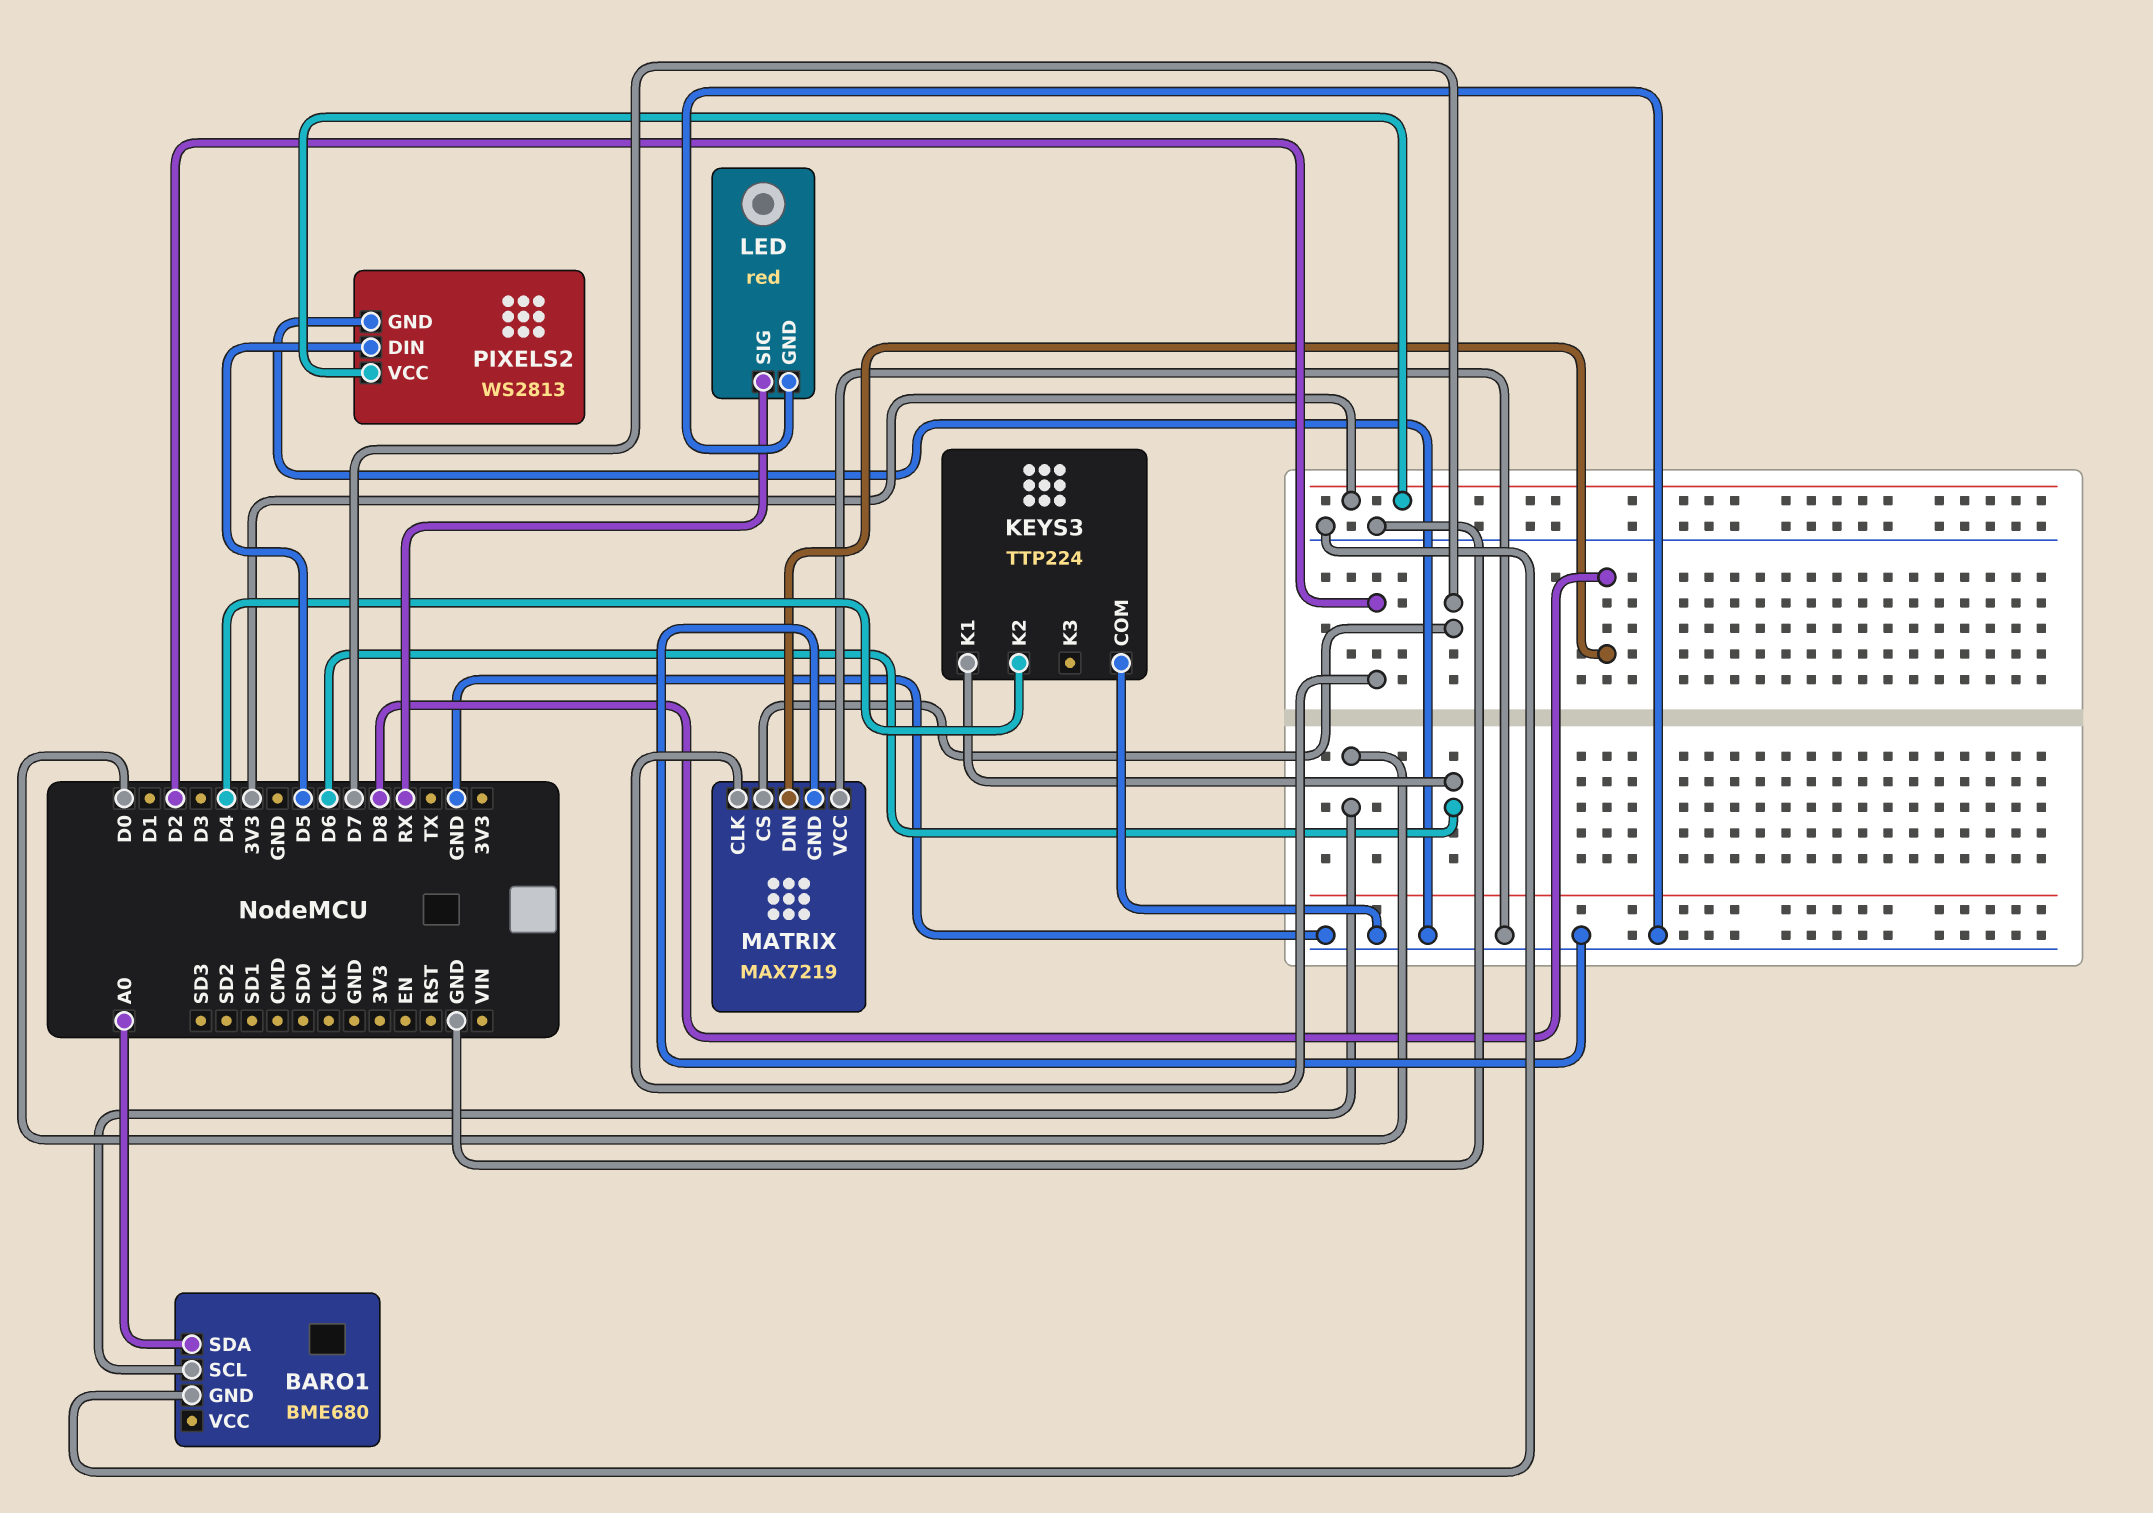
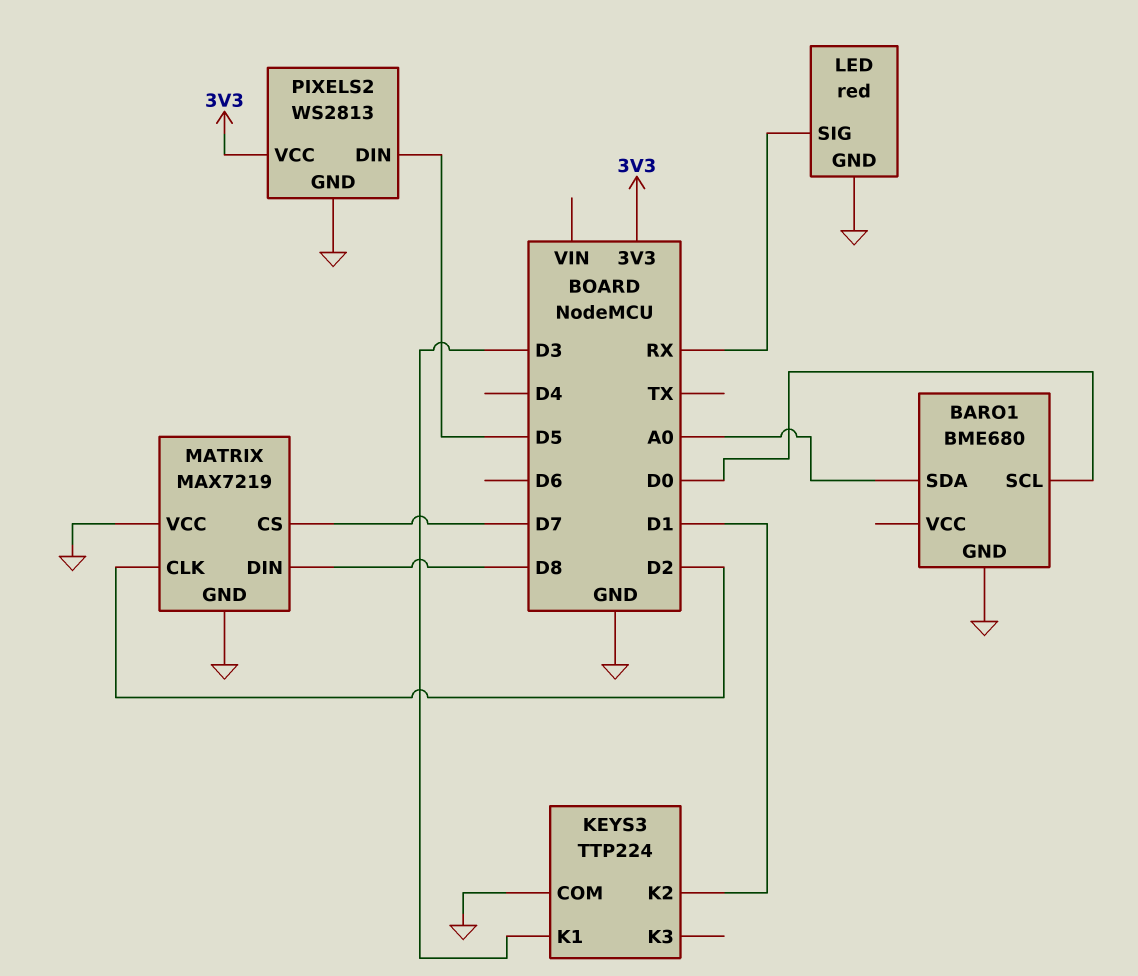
KEYS3 pin K1: D6 -> D3
KEYS3 pin K2: D4 -> D1

